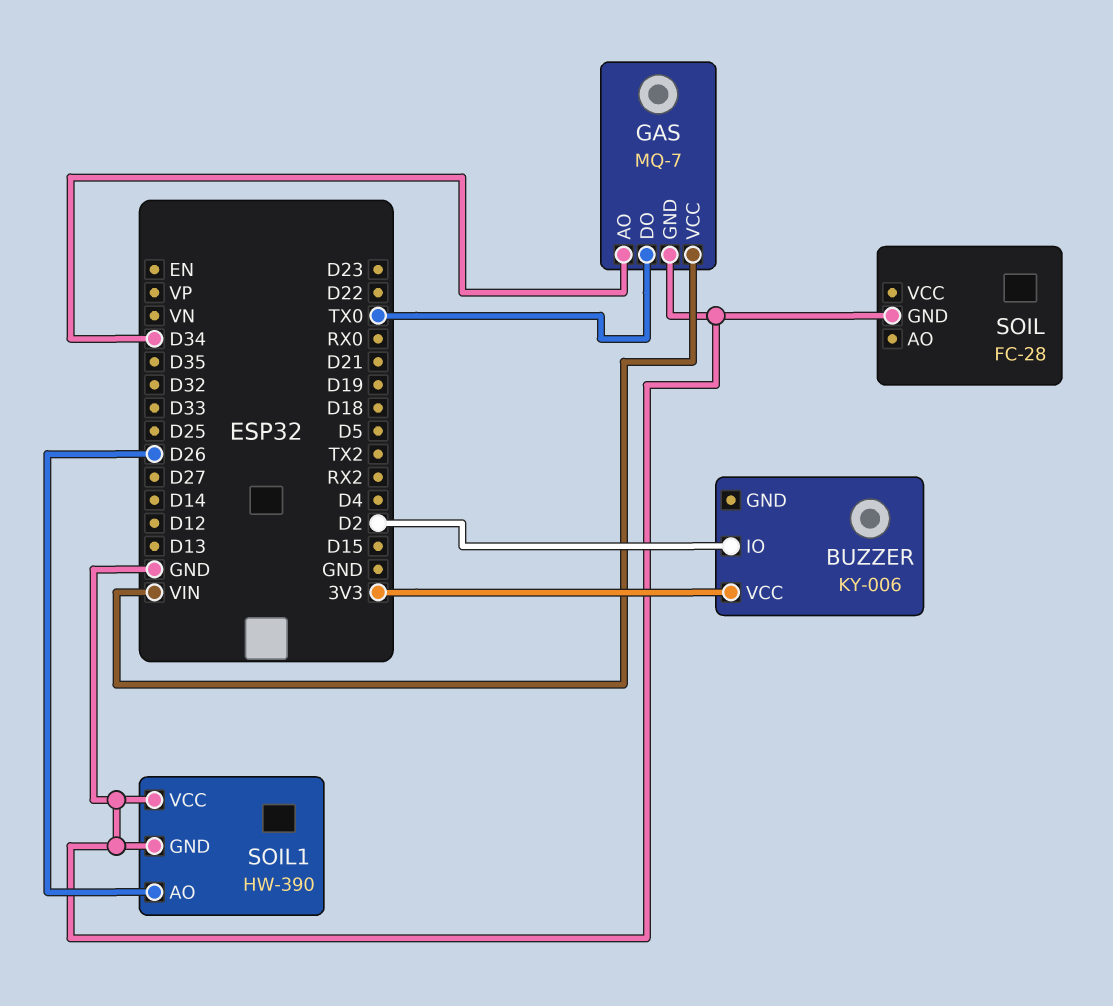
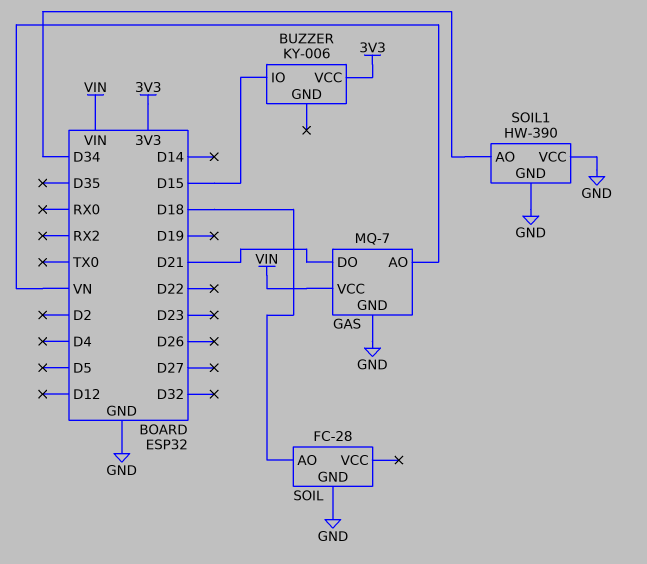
BUZZER pin IO: D2 -> D15
GAS pin AO: D34 -> VN
GAS pin DO: TX0 -> D21
SOIL pin AO: none -> D18
SOIL1 pin AO: D26 -> D34

